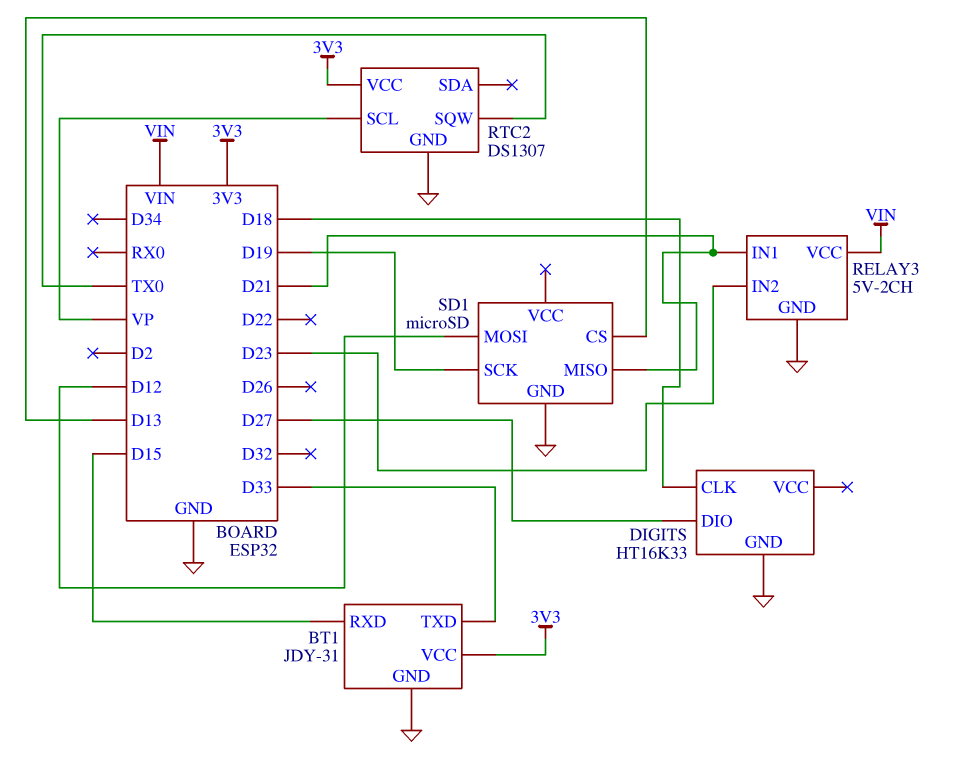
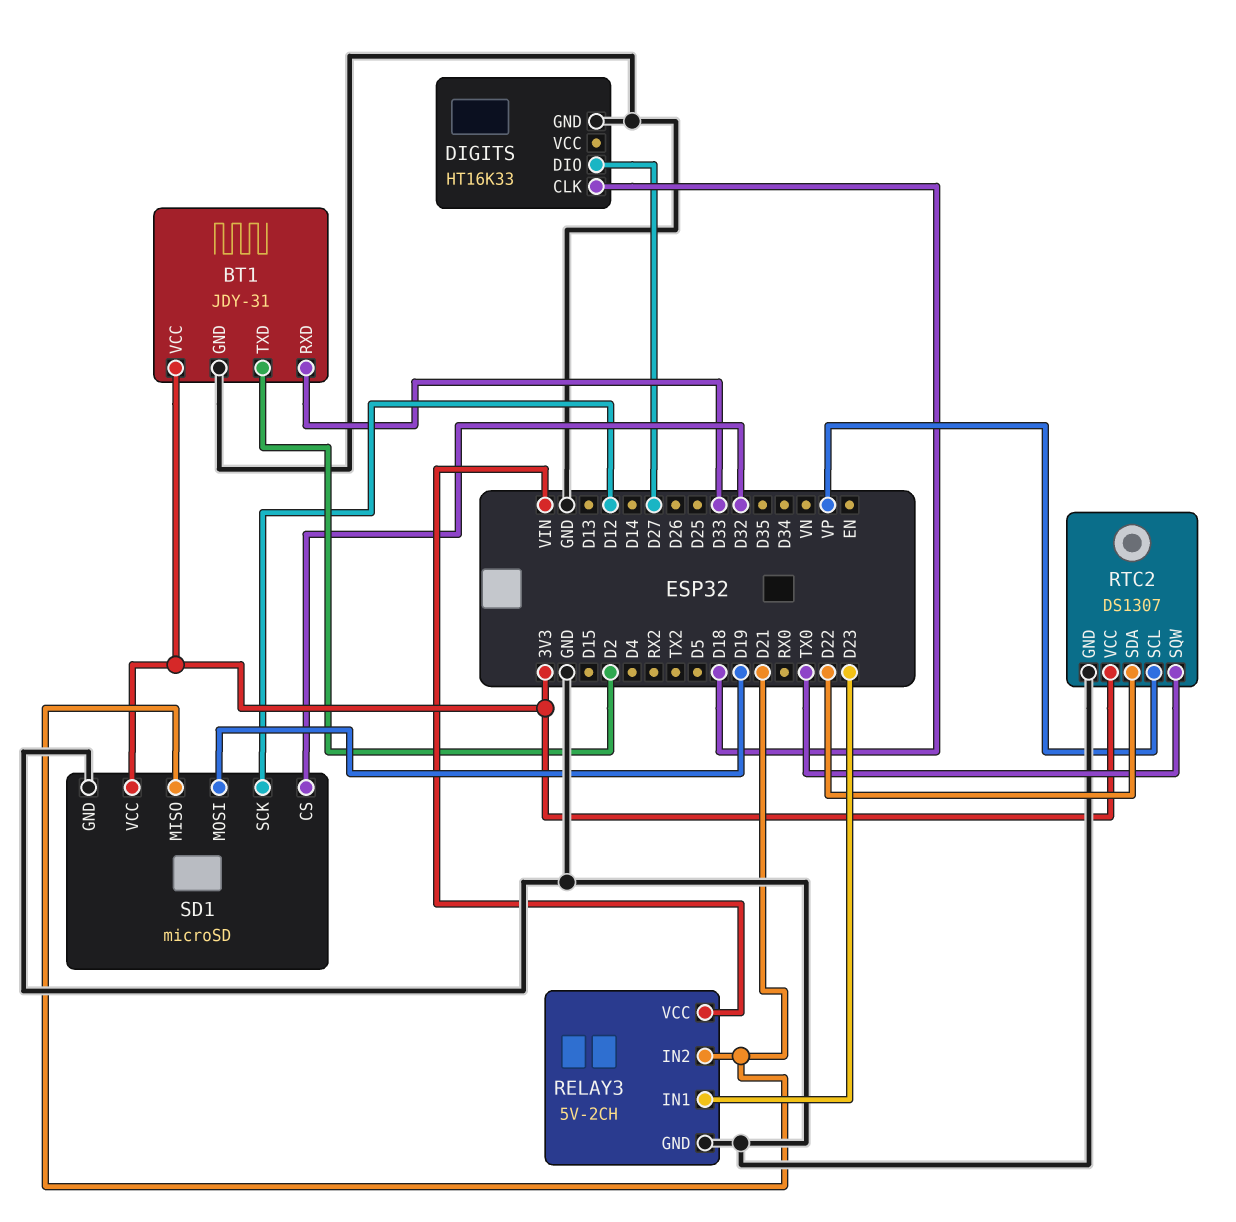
BT1 pin RXD: D15 -> D33
BT1 pin TXD: D33 -> D2
RELAY3 pin IN1: D21 -> D23
RELAY3 pin IN2: D23 -> D21
RTC2 pin SDA: none -> D22
SD1 pin CS: D13 -> D32
SD1 pin MOSI: D12 -> D19
SD1 pin SCK: D19 -> D12
SD1 pin VCC: none -> 3V3

